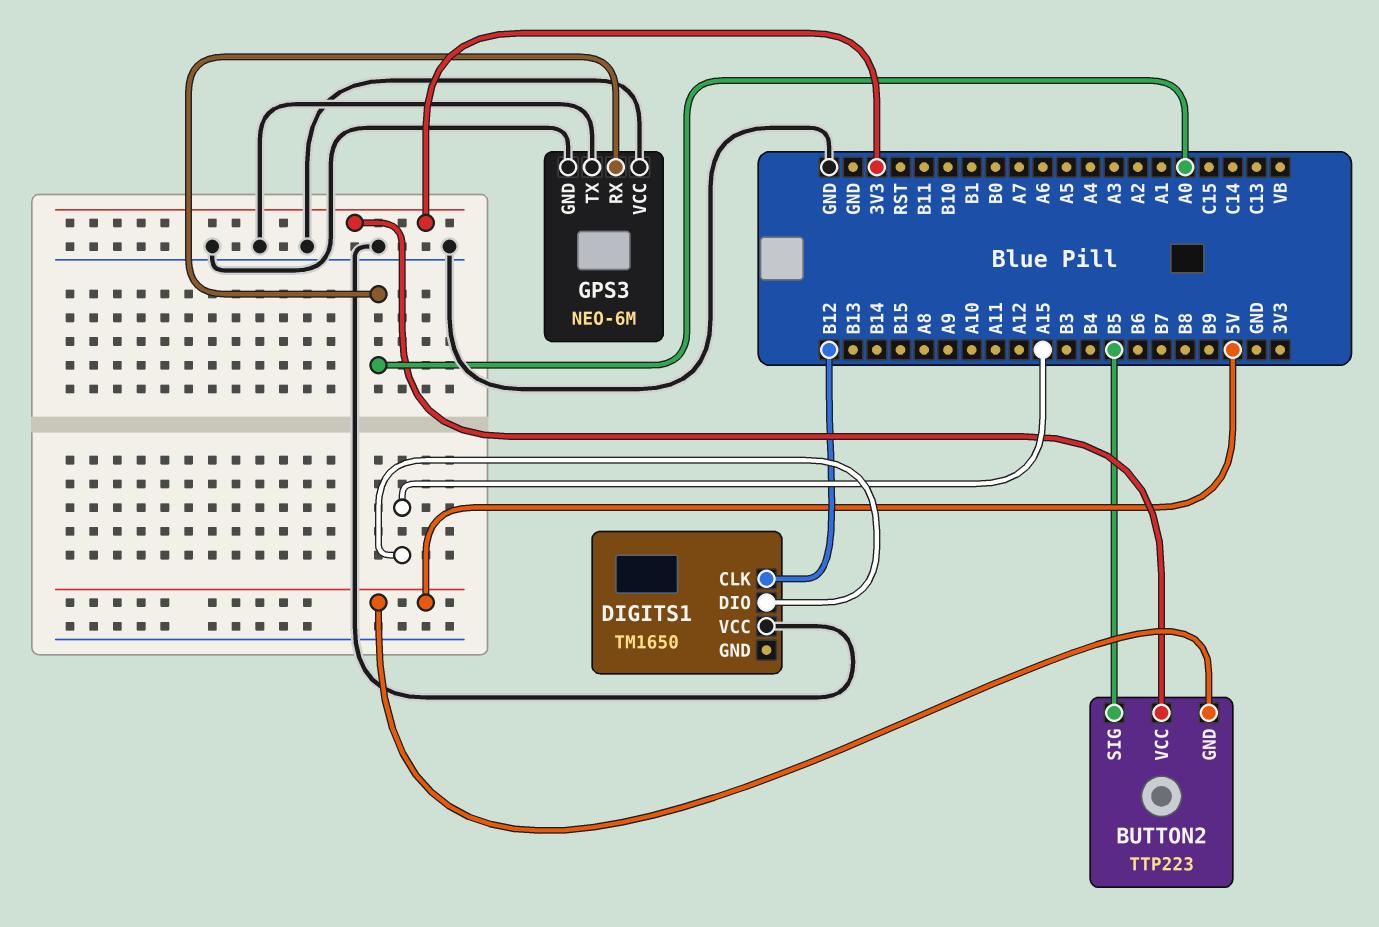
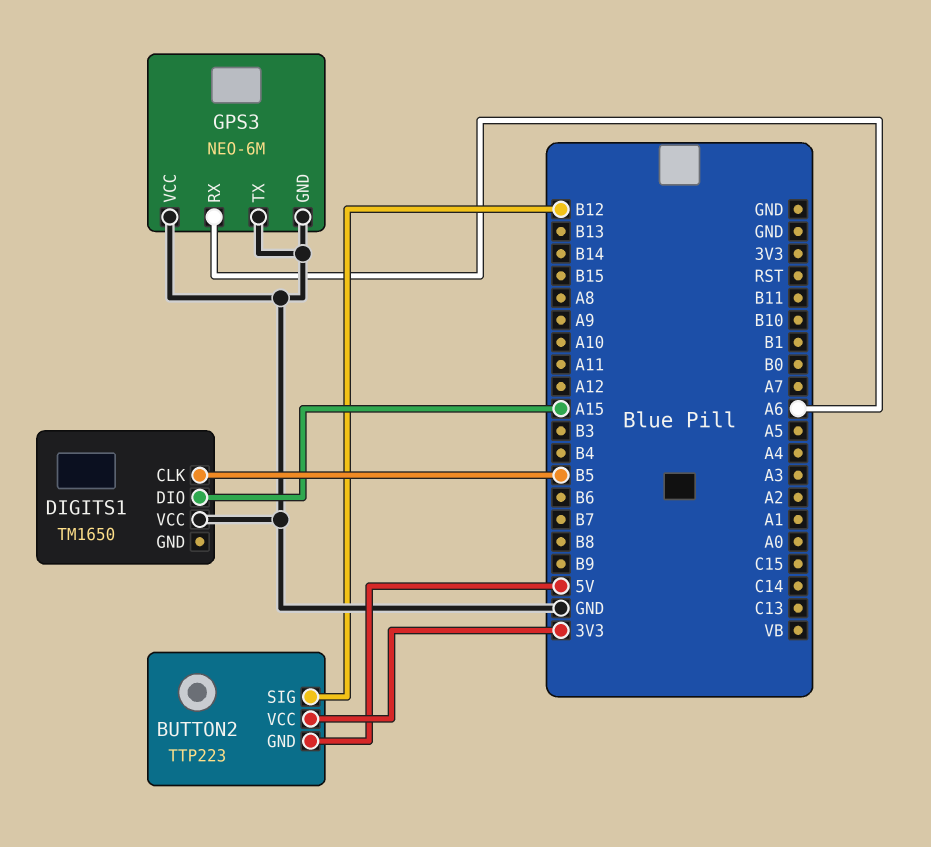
BUTTON2 pin SIG: B5 -> B12
DIGITS1 pin CLK: B12 -> B5
GPS3 pin RX: A0 -> A6

